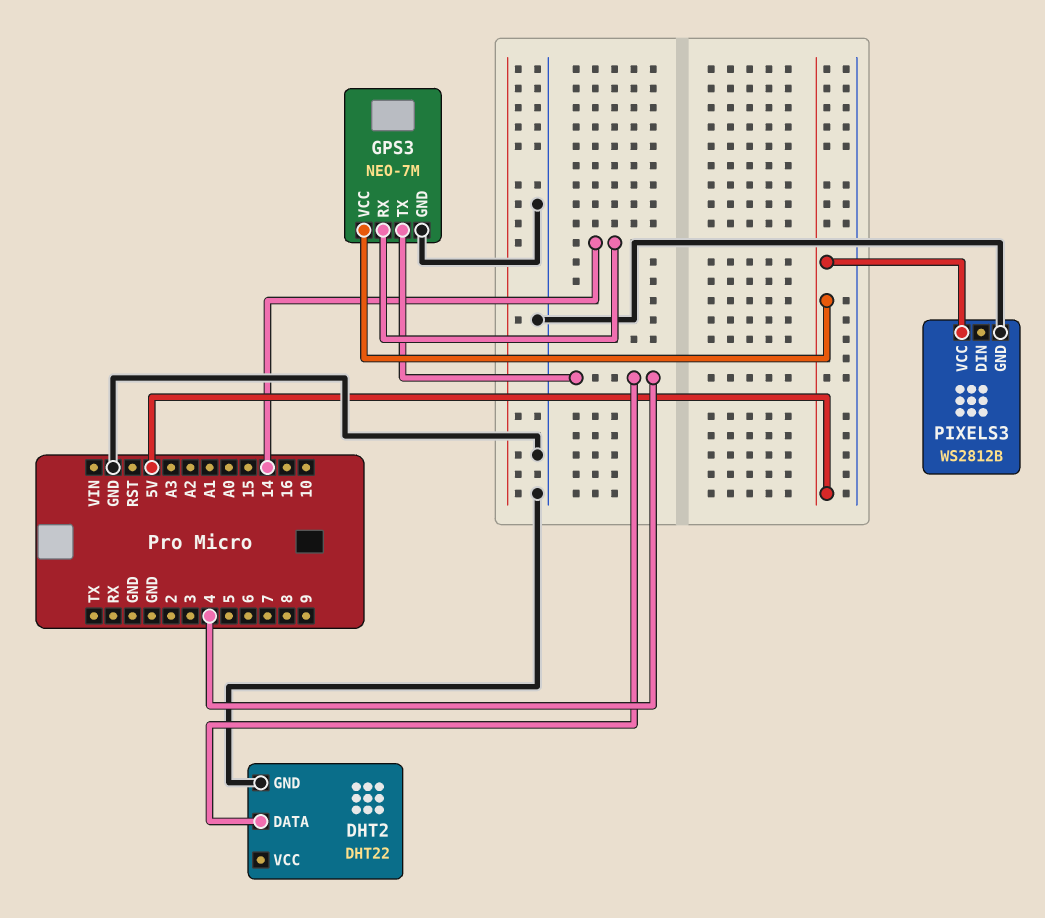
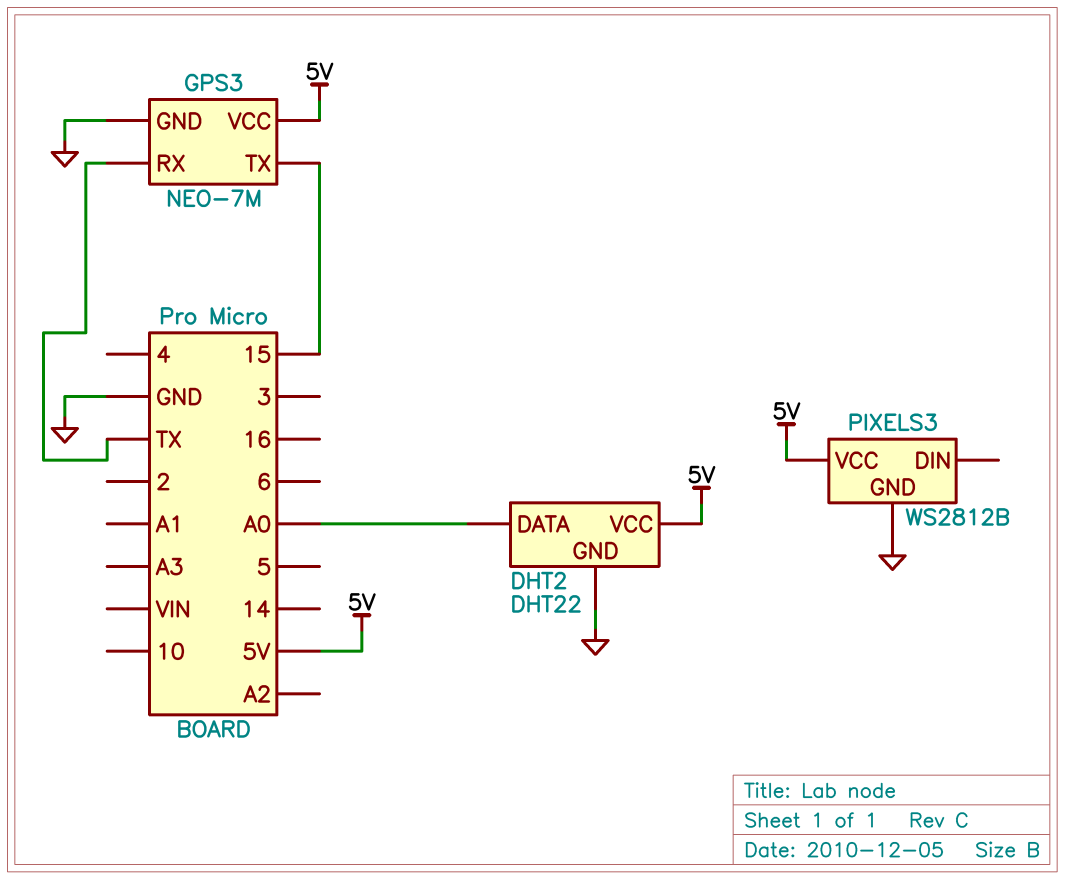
DHT2 pin DATA: 4 -> A0
DHT2 pin VCC: none -> 5V
GPS3 pin RX: 14 -> TX
GPS3 pin TX: 4 -> 15

